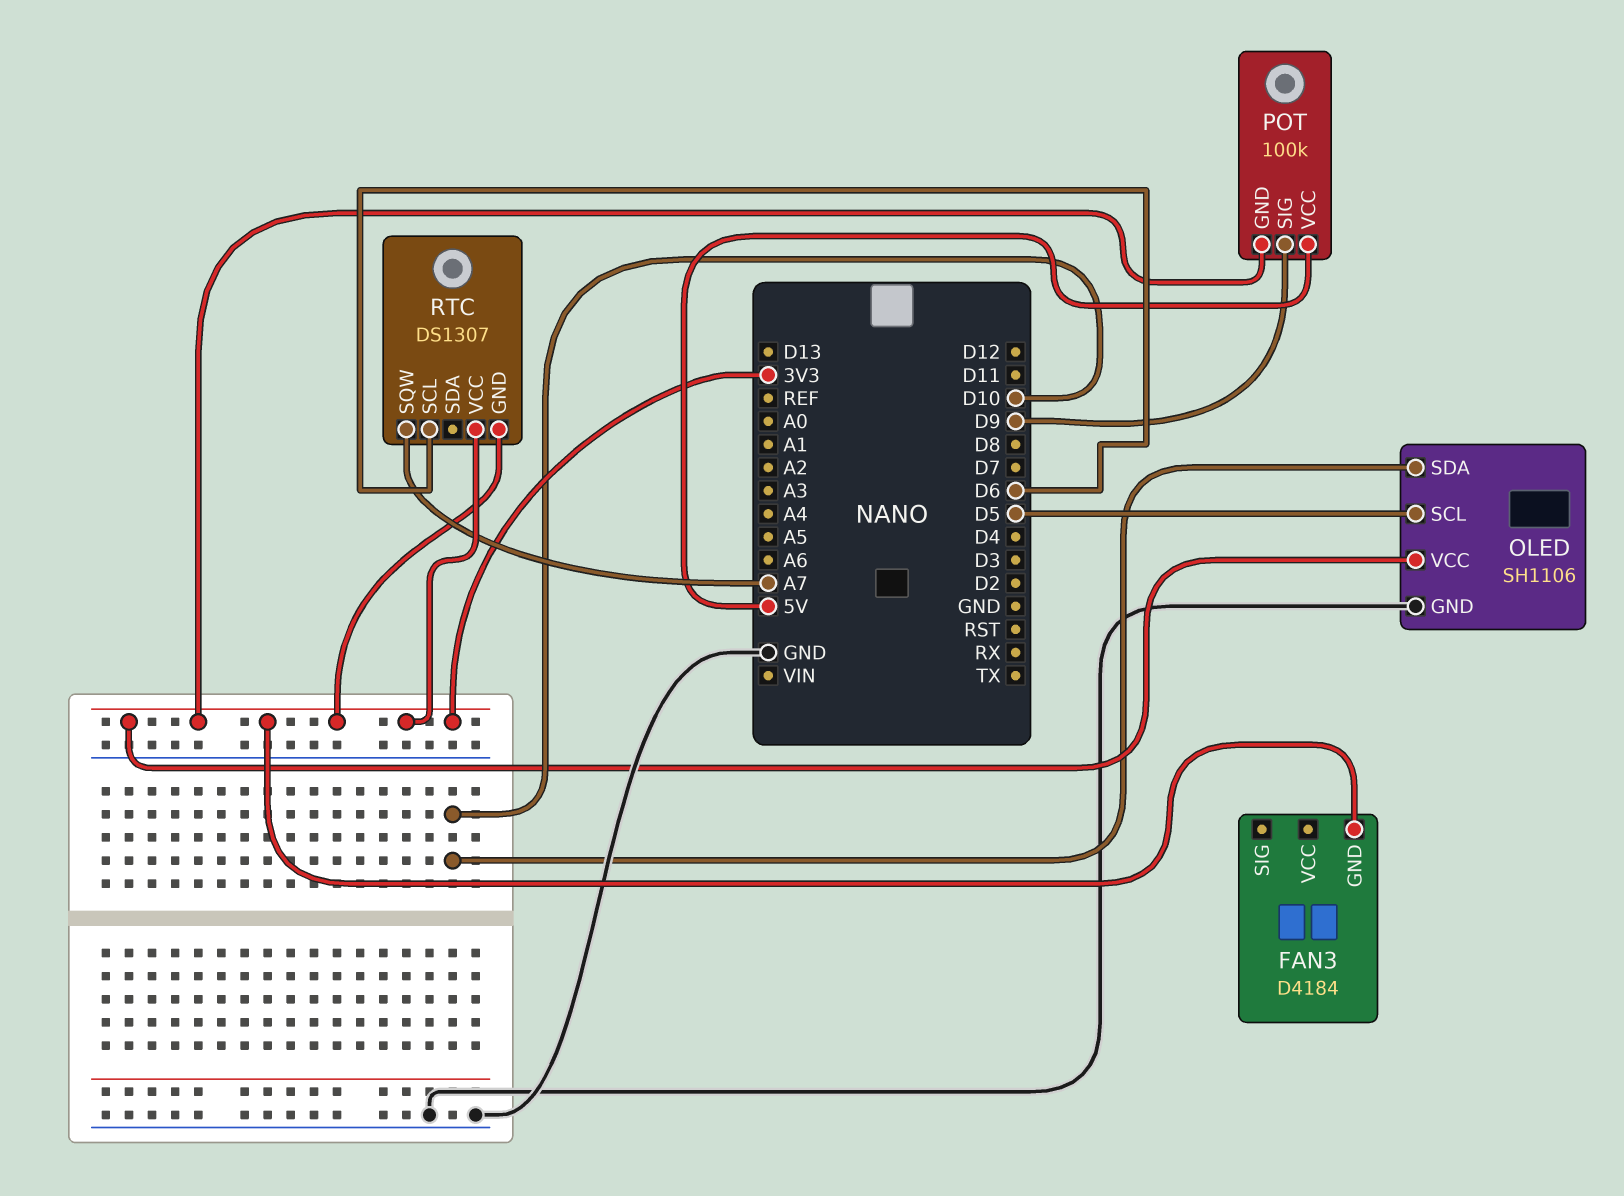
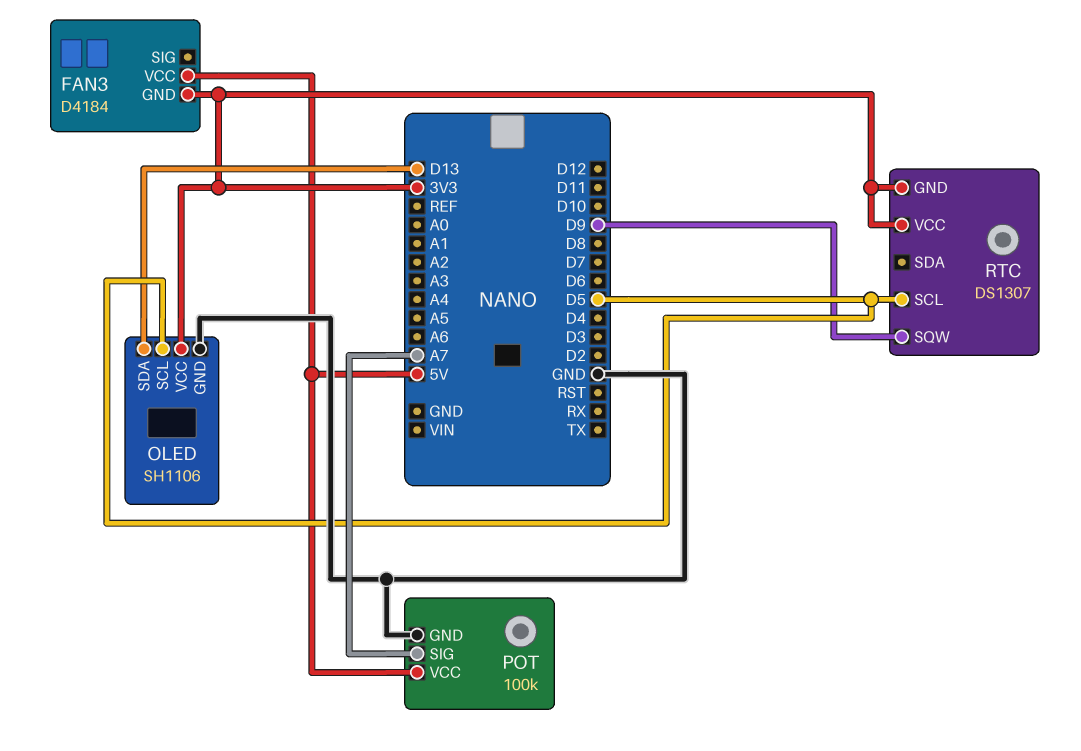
FAN3 pin VCC: none -> 5V
OLED pin SDA: D10 -> D13
POT pin GND: 3V3 -> GND
POT pin SIG: D9 -> A7
RTC pin SCL: D6 -> D5
RTC pin SQW: A7 -> D9

